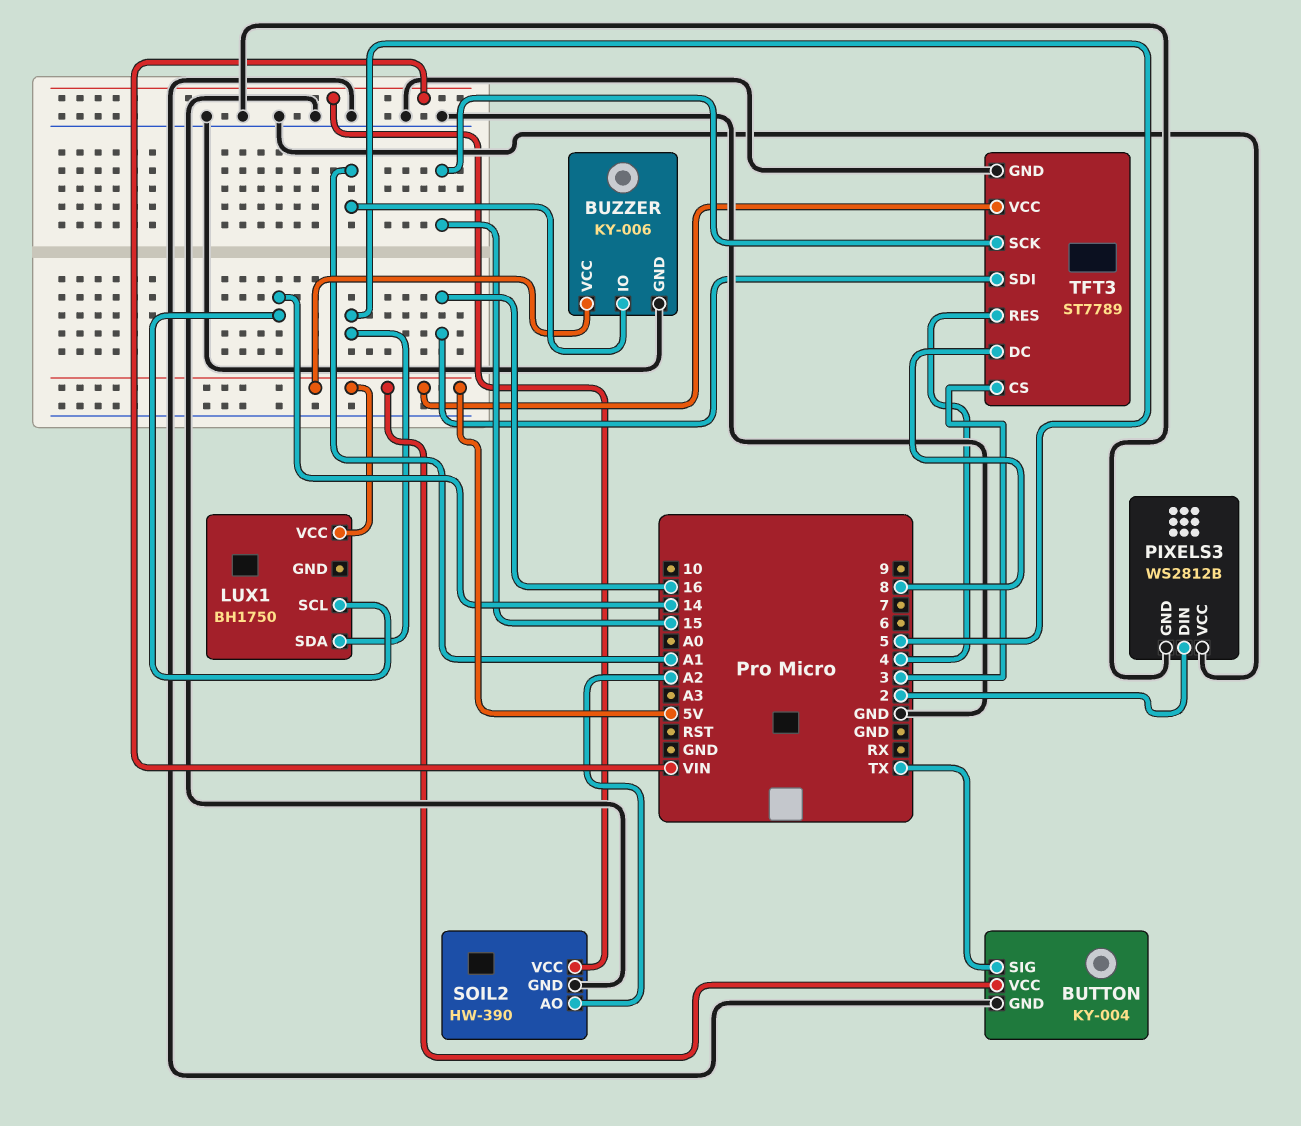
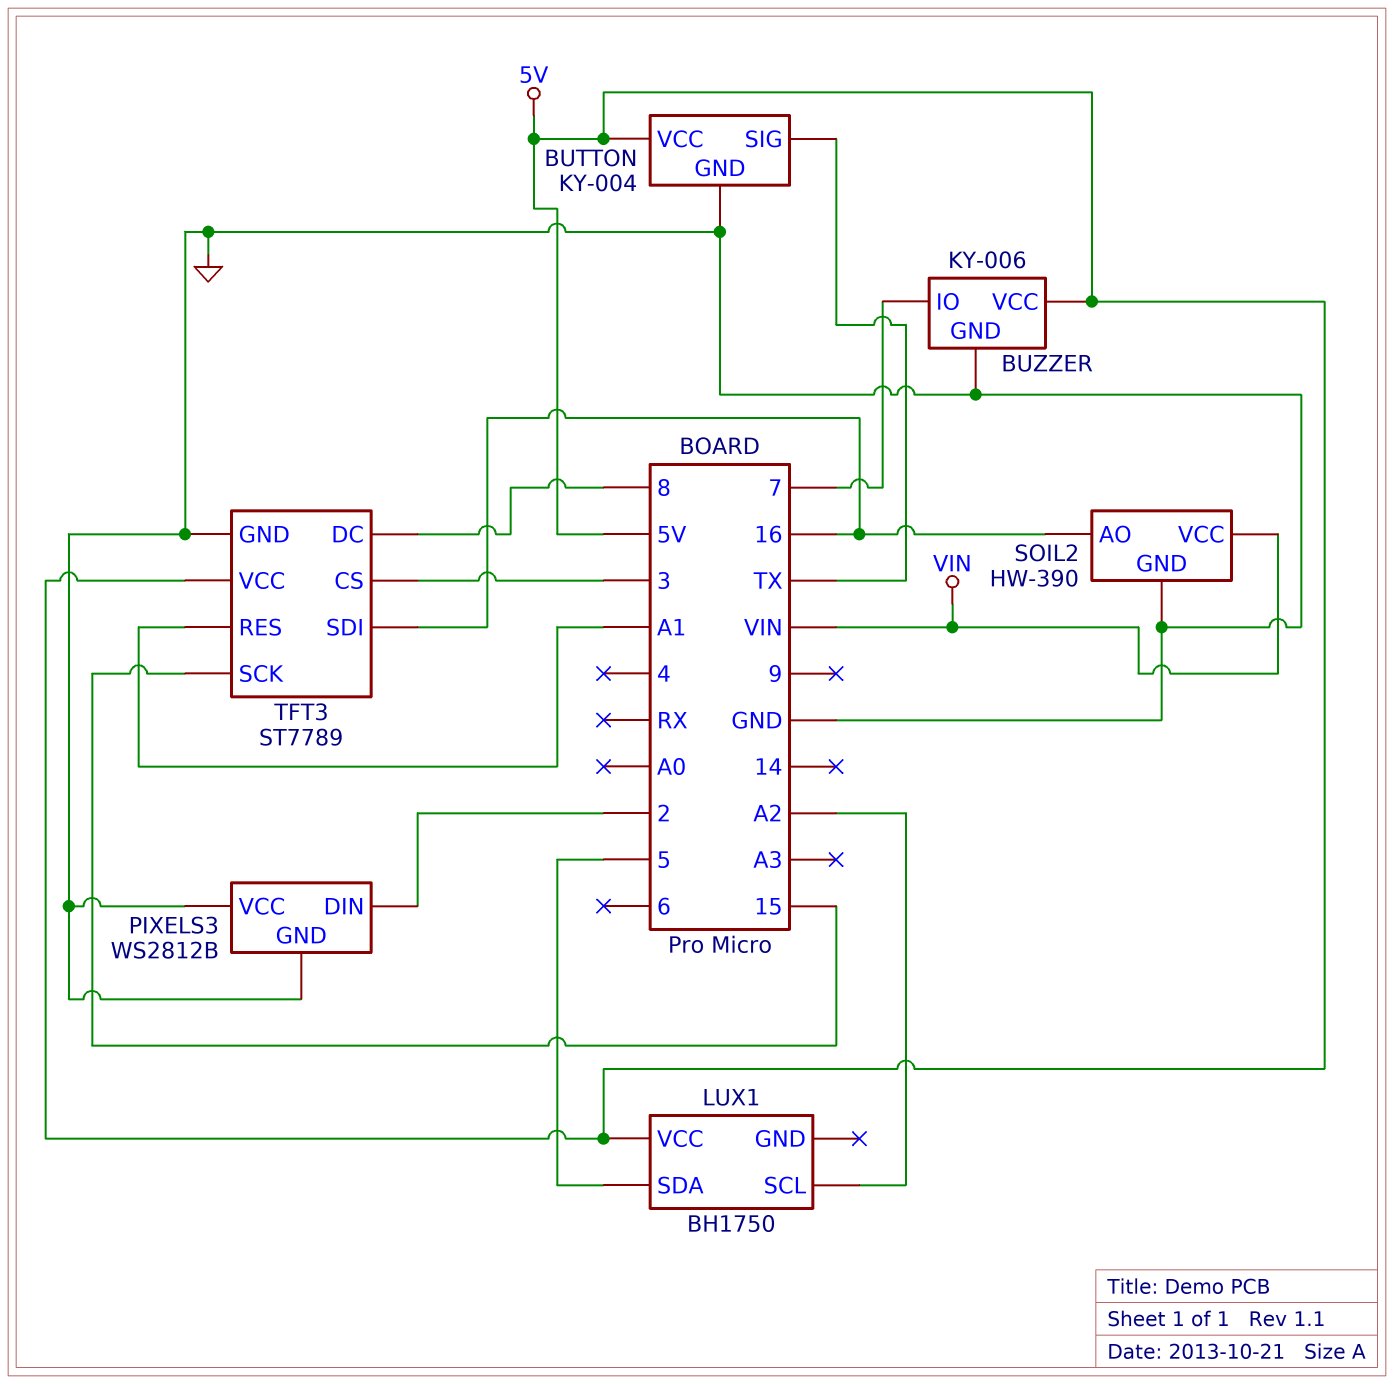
BUZZER pin IO: A1 -> 7
LUX1 pin SCL: 14 -> A2
SOIL2 pin AO: A2 -> 16
TFT3 pin RES: 4 -> A1

